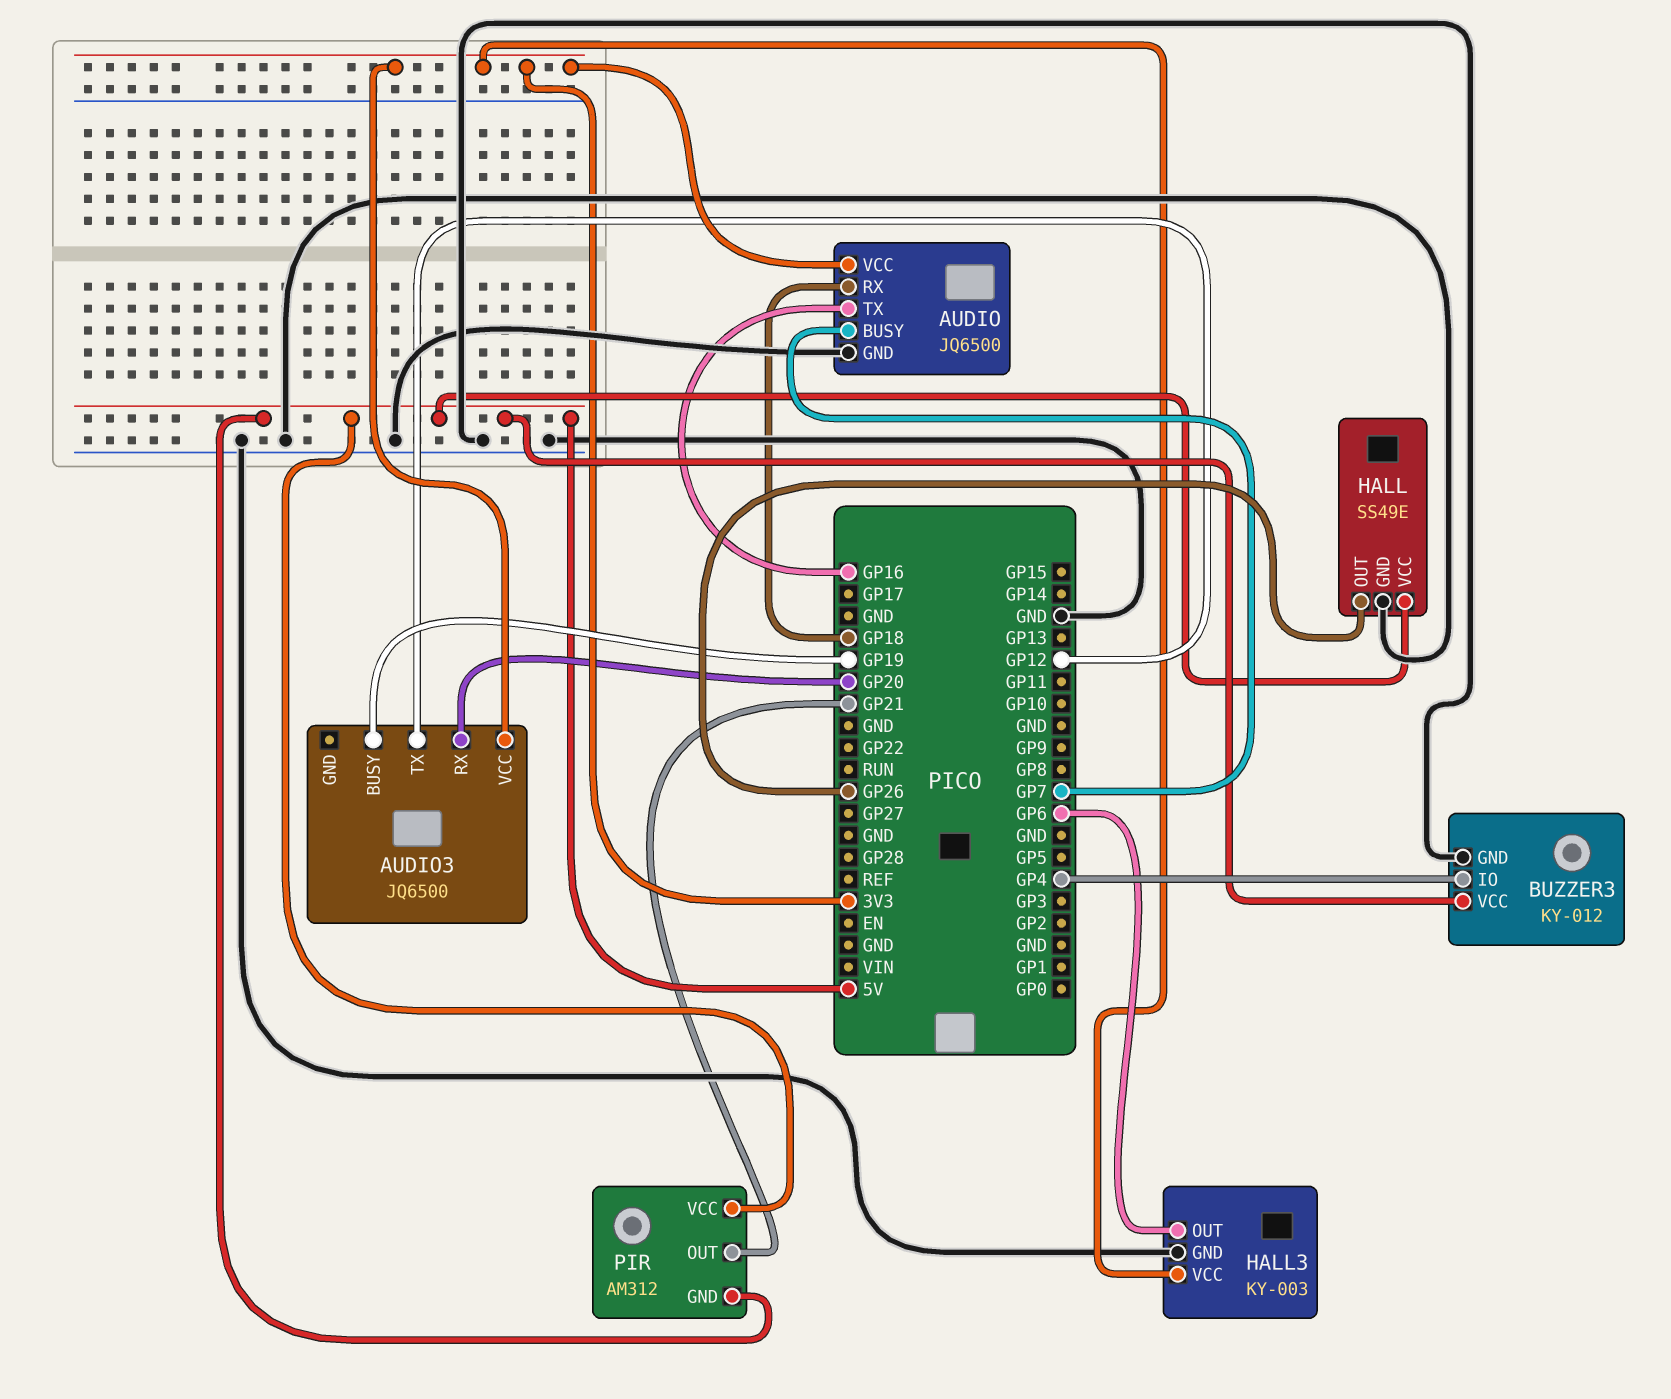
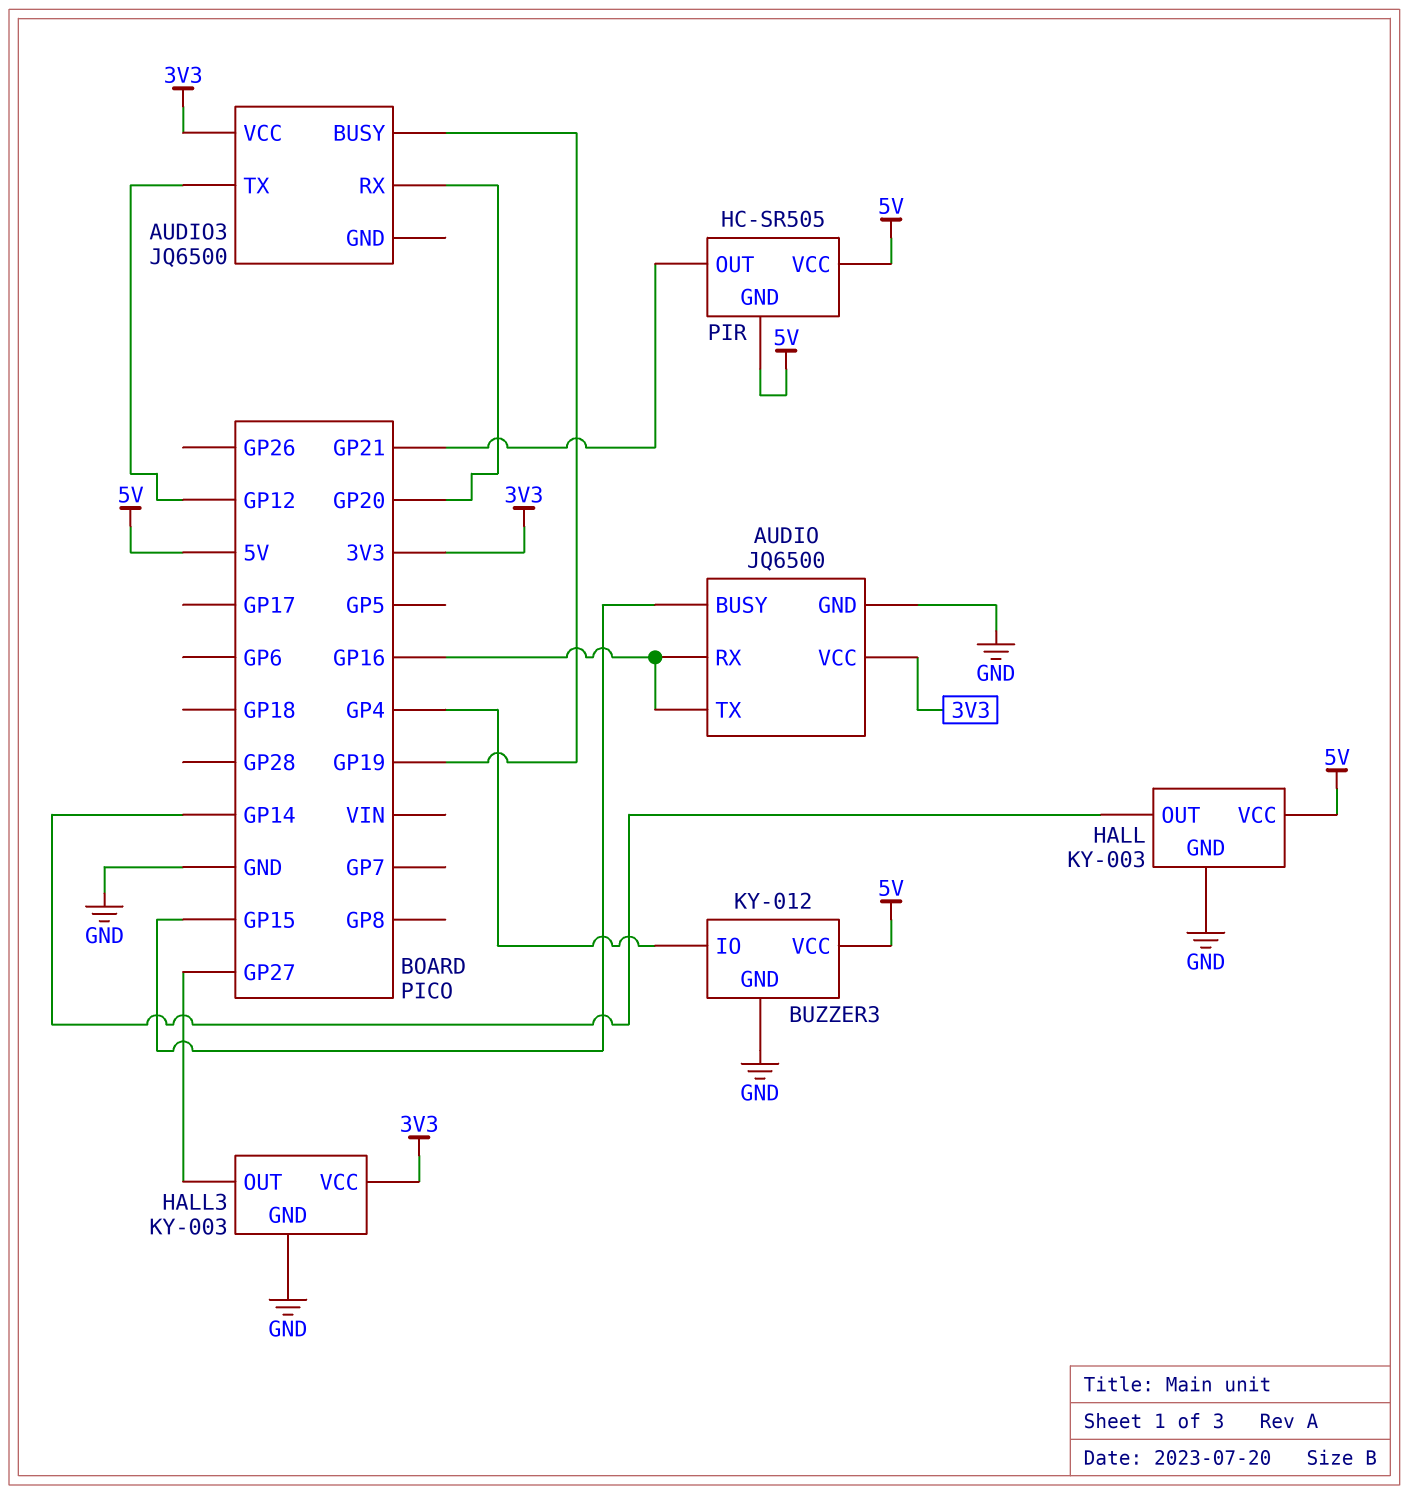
AUDIO pin BUSY: GP7 -> GP15
AUDIO pin RX: GP18 -> GP16
HALL: SS49E -> KY-003
HALL pin OUT: GP26 -> GP14
HALL3 pin OUT: GP6 -> GP27
PIR: AM312 -> HC-SR505

